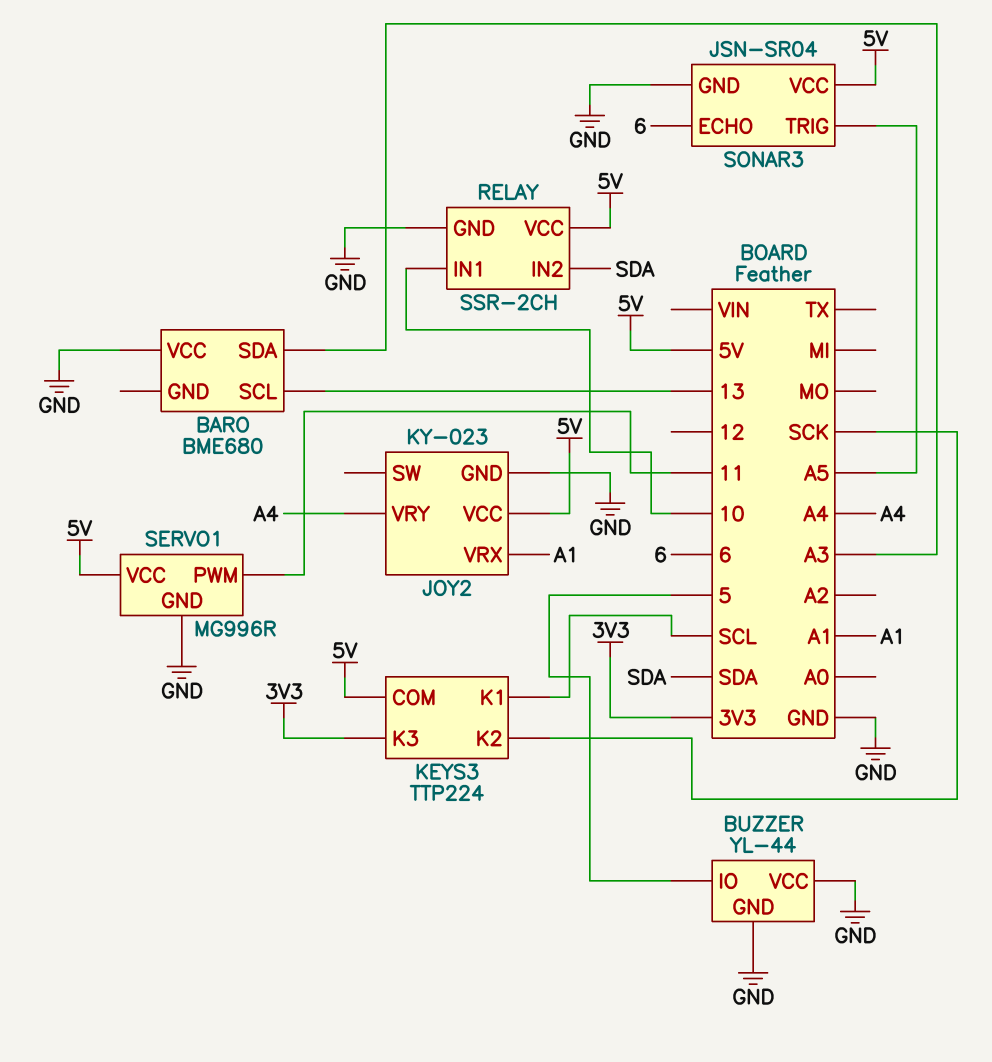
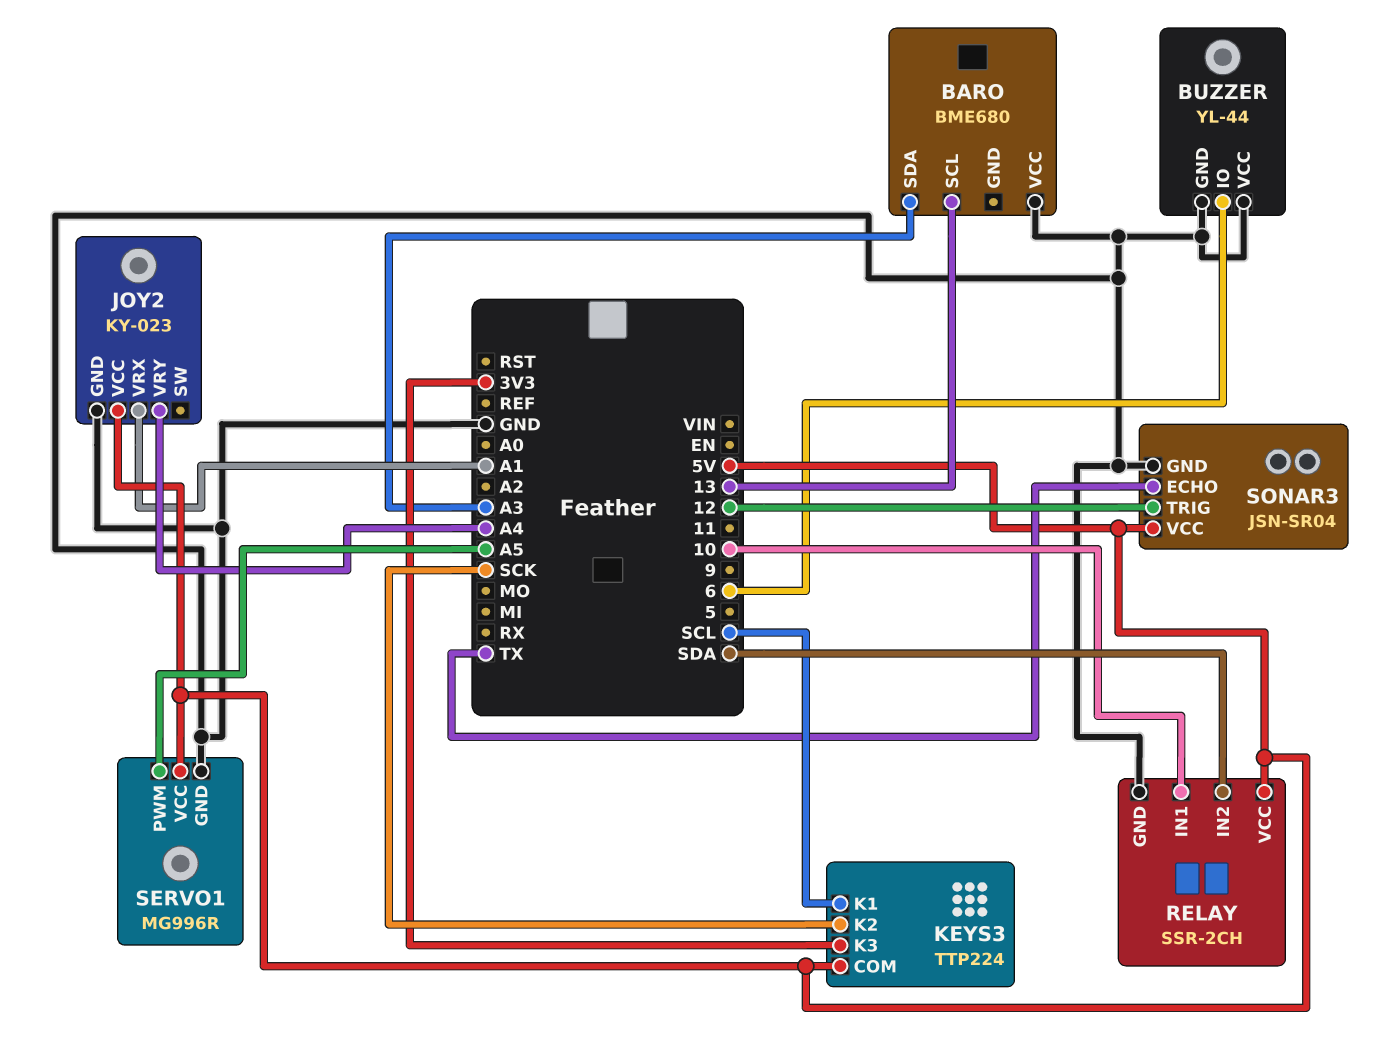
BUZZER pin IO: 5 -> 6
SERVO1 pin PWM: 11 -> A5
SONAR3 pin ECHO: 6 -> TX
SONAR3 pin TRIG: A5 -> 12

